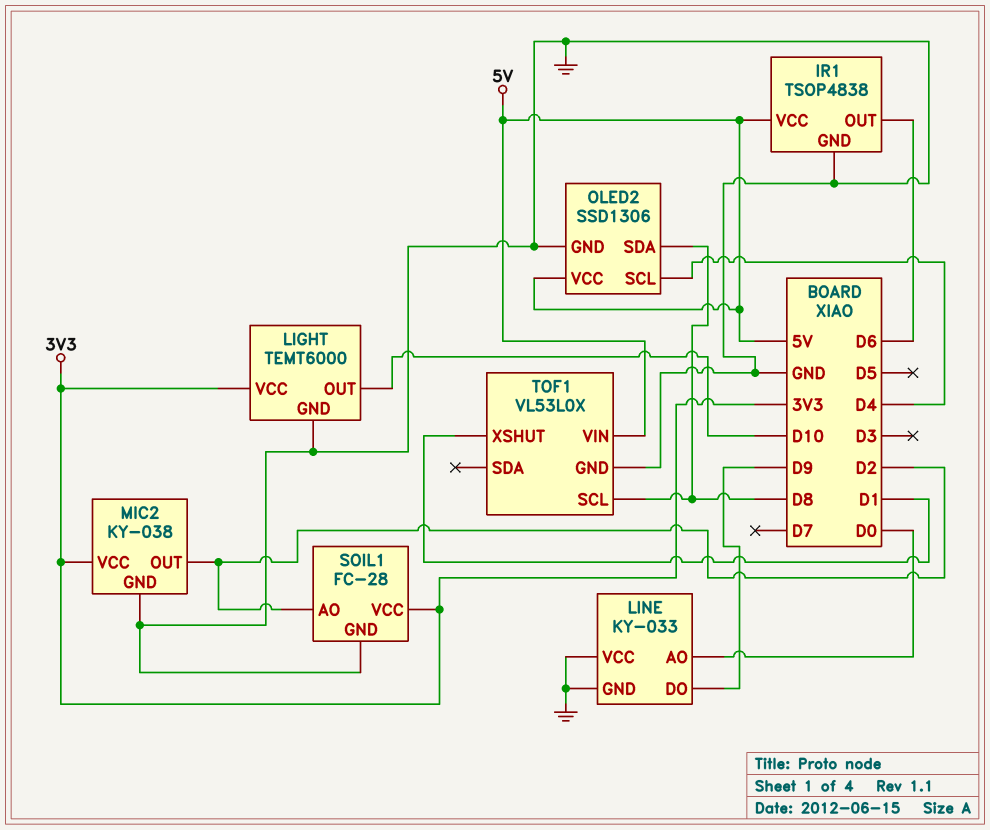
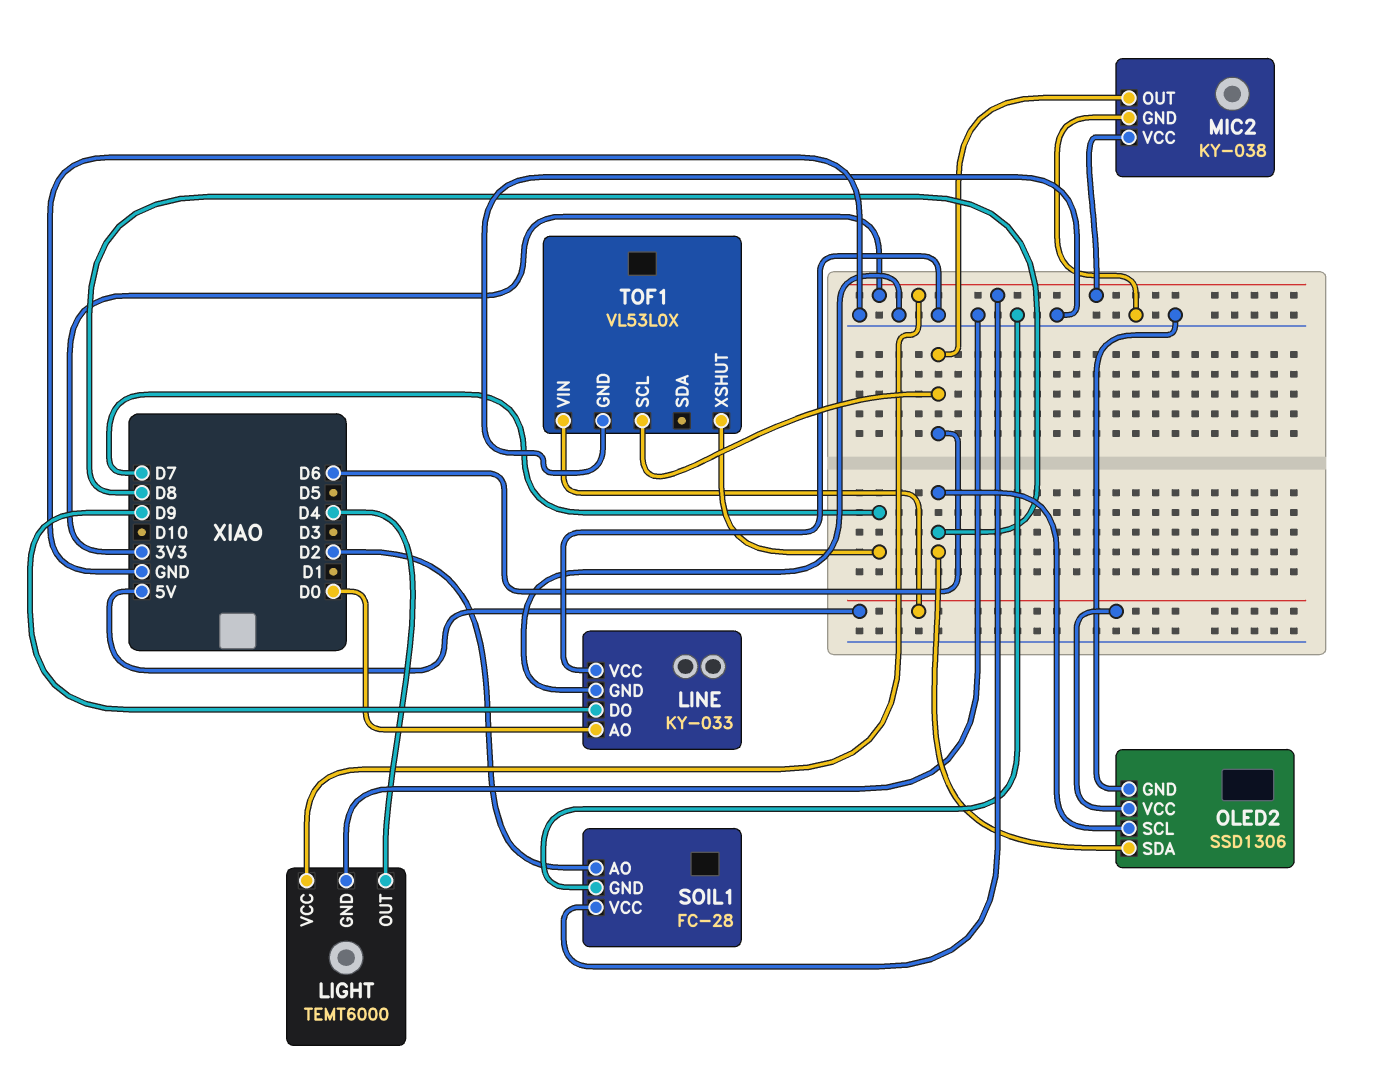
IR1: TSOP4838 -> none
IR1 pin GND: GND -> none
IR1 pin OUT: D6 -> none
IR1 pin VCC: 5V -> none
LIGHT pin OUT: D10 -> D4
MIC2 pin OUT: D2 -> D6
OLED2 pin SCL: D4 -> D8
TOF1 pin SCL: D8 -> D6
TOF1 pin XSHUT: D1 -> D7

